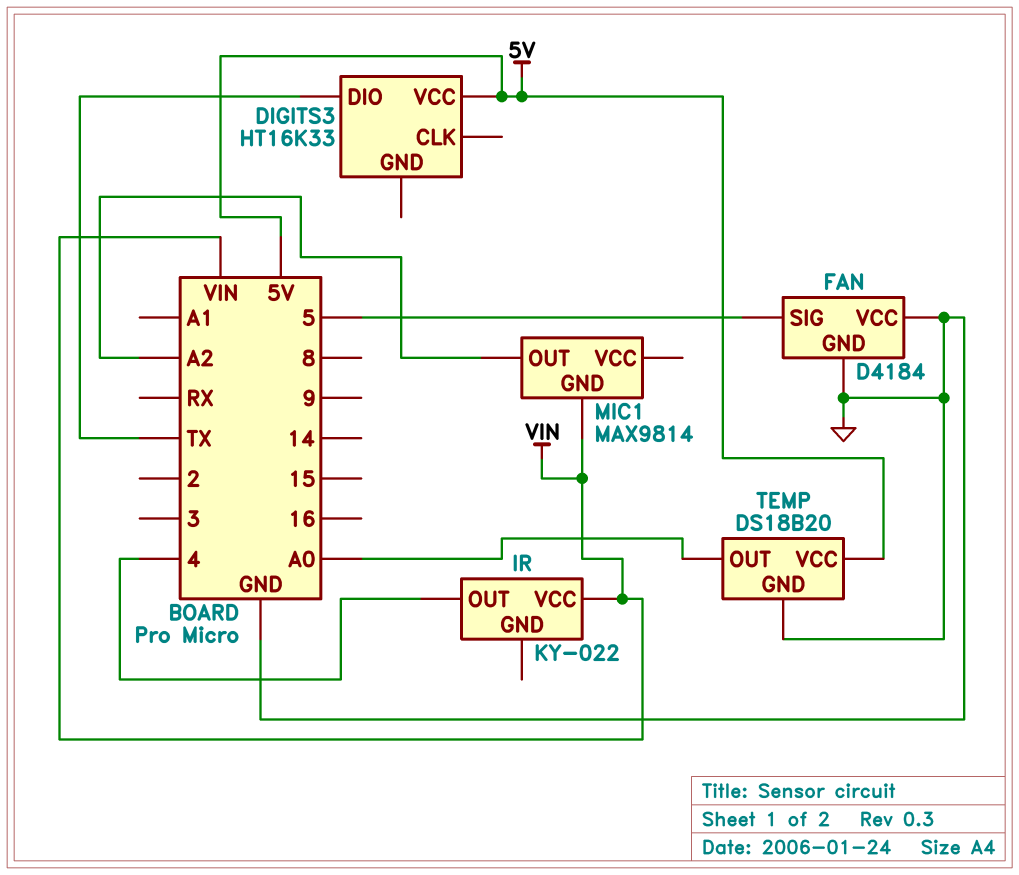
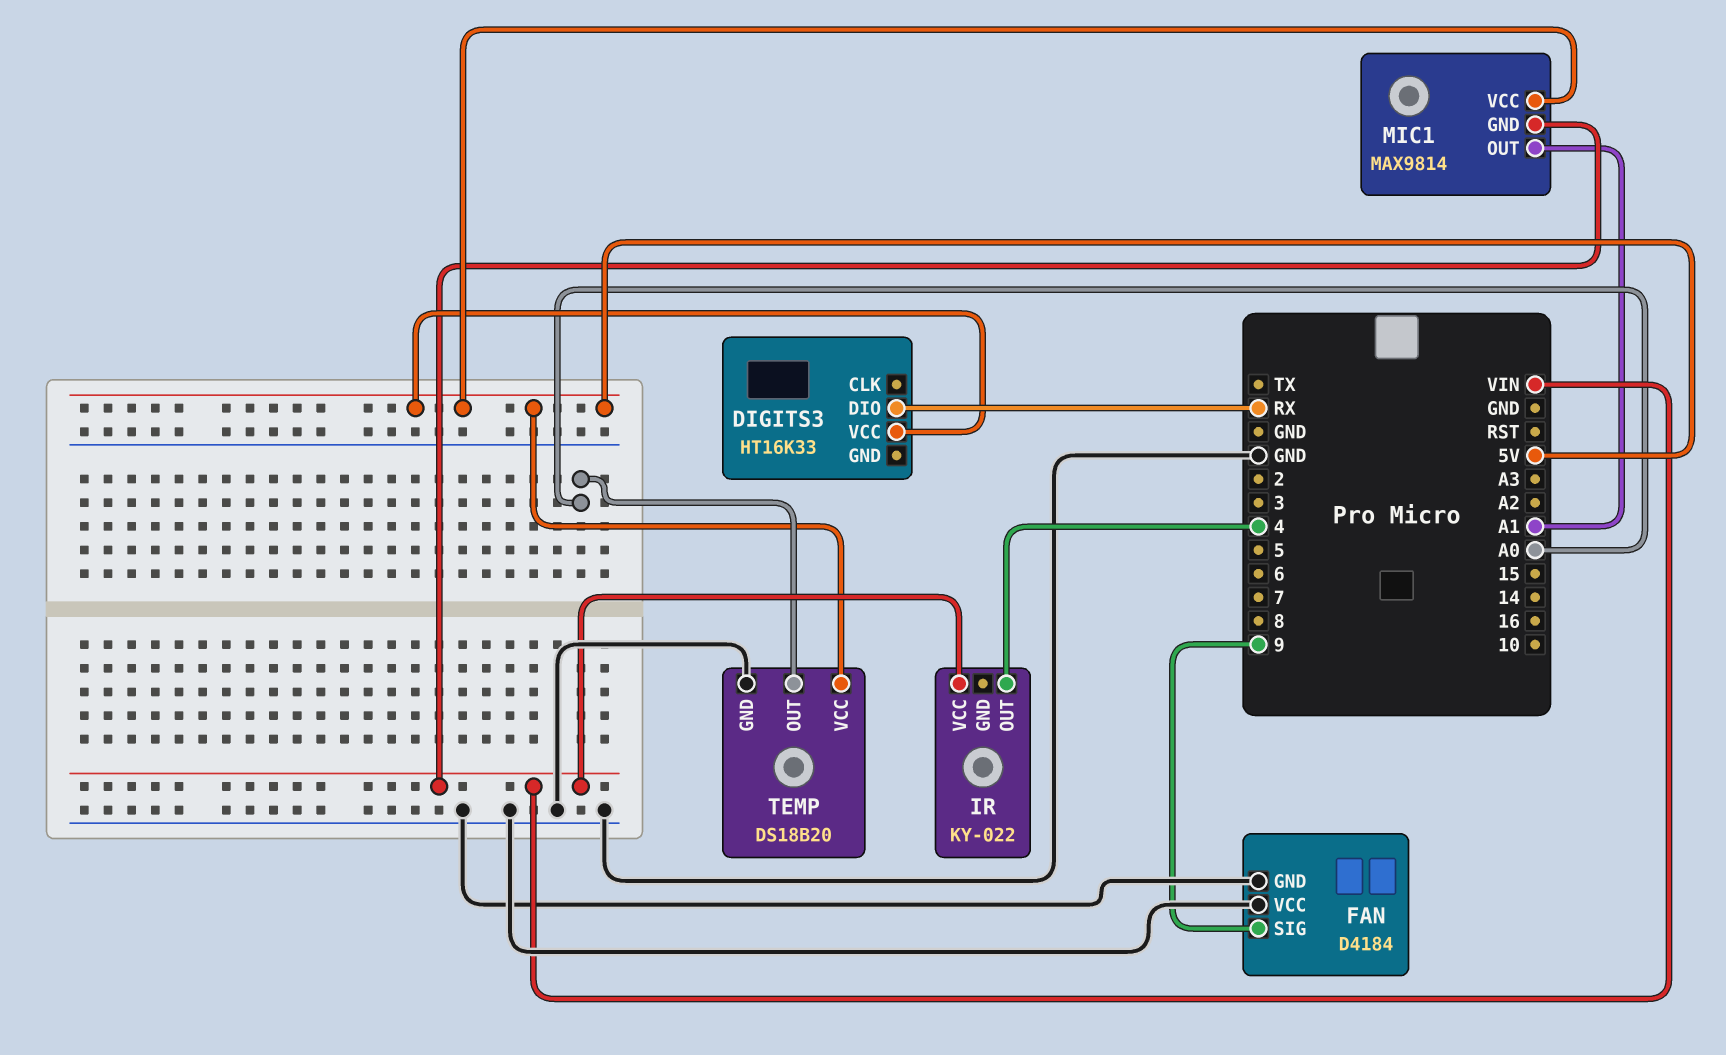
DIGITS3 pin DIO: TX -> RX
FAN pin SIG: 5 -> 9
MIC1 pin OUT: A2 -> A1
MIC1 pin VCC: none -> 5V

